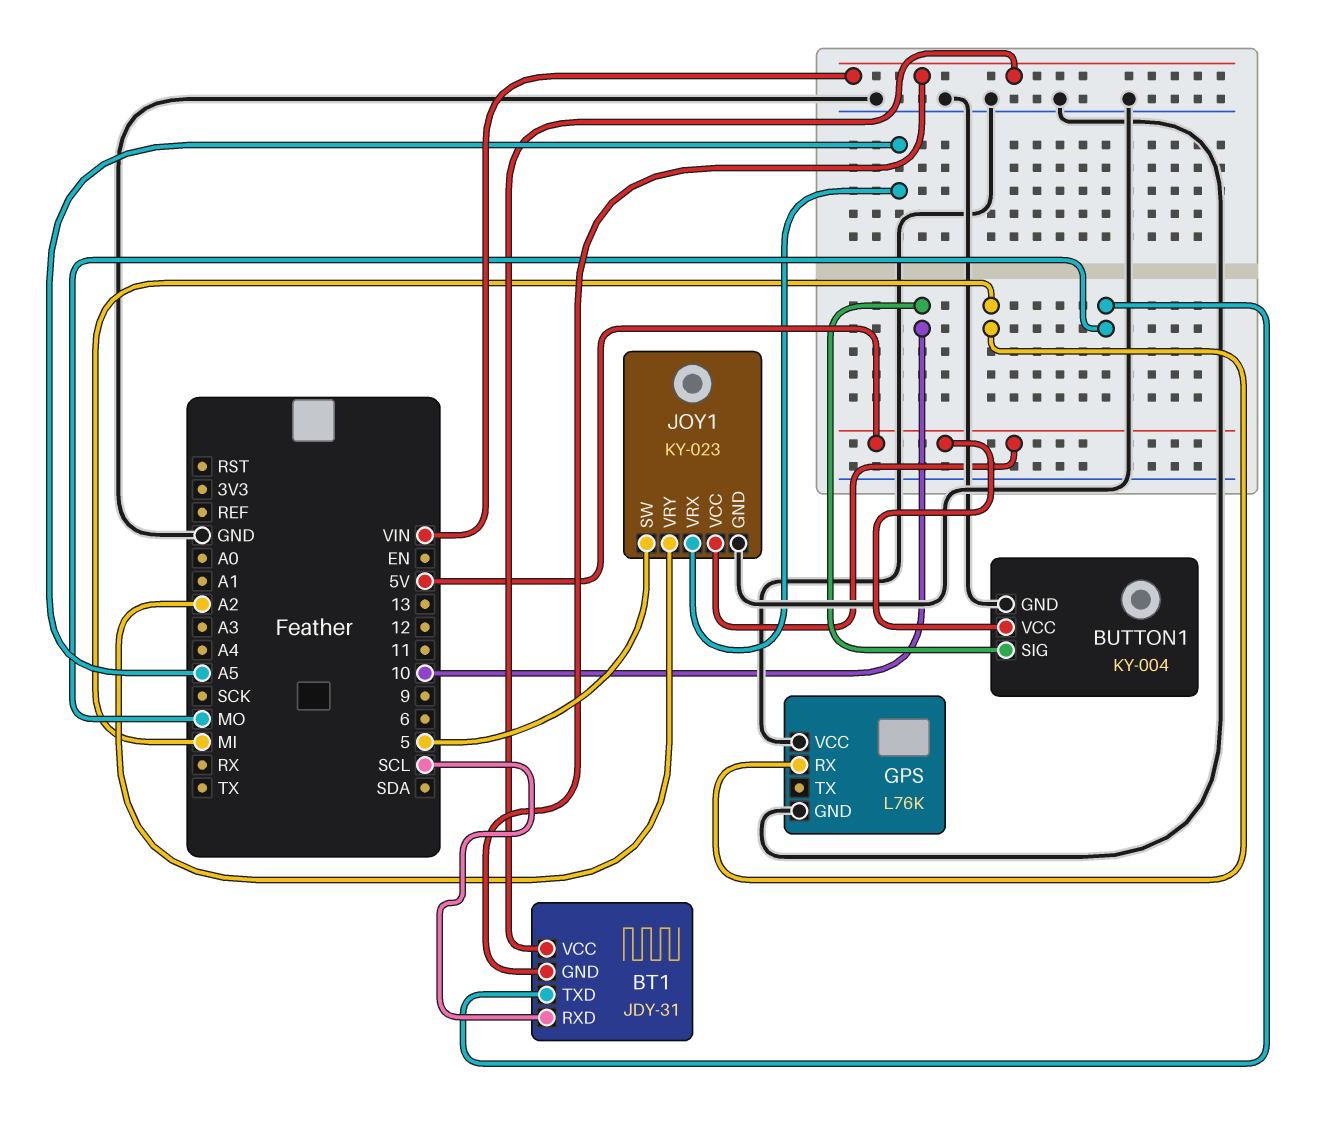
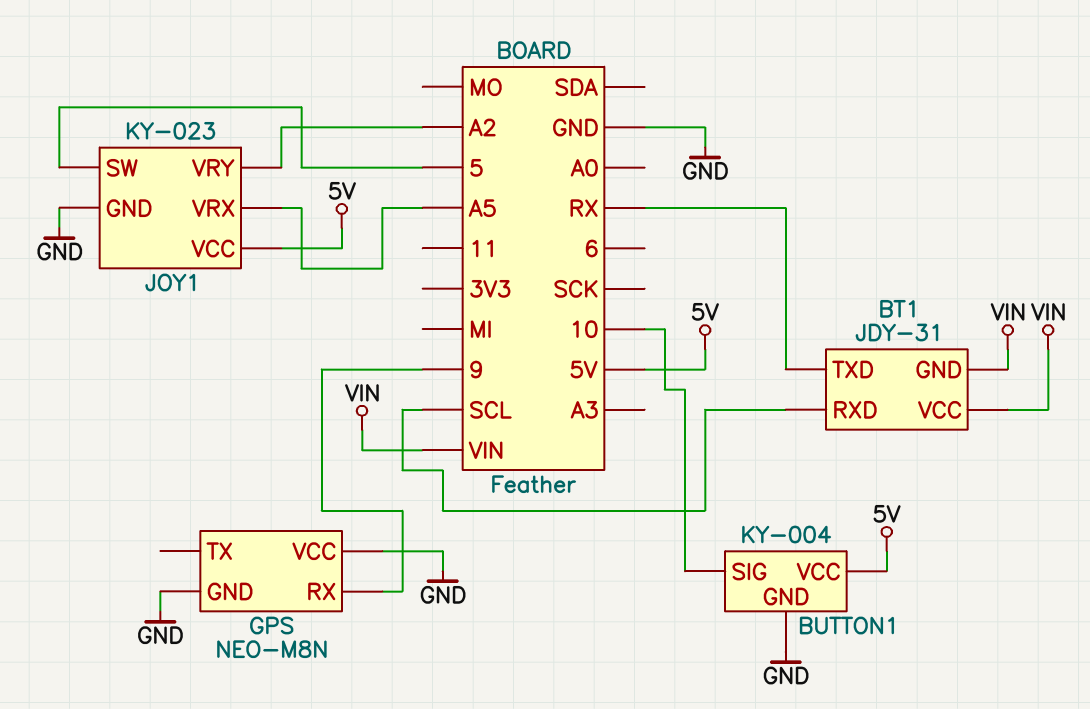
BT1 pin TXD: MO -> RX
GPS: L76K -> NEO-M8N
GPS pin RX: MI -> 9

